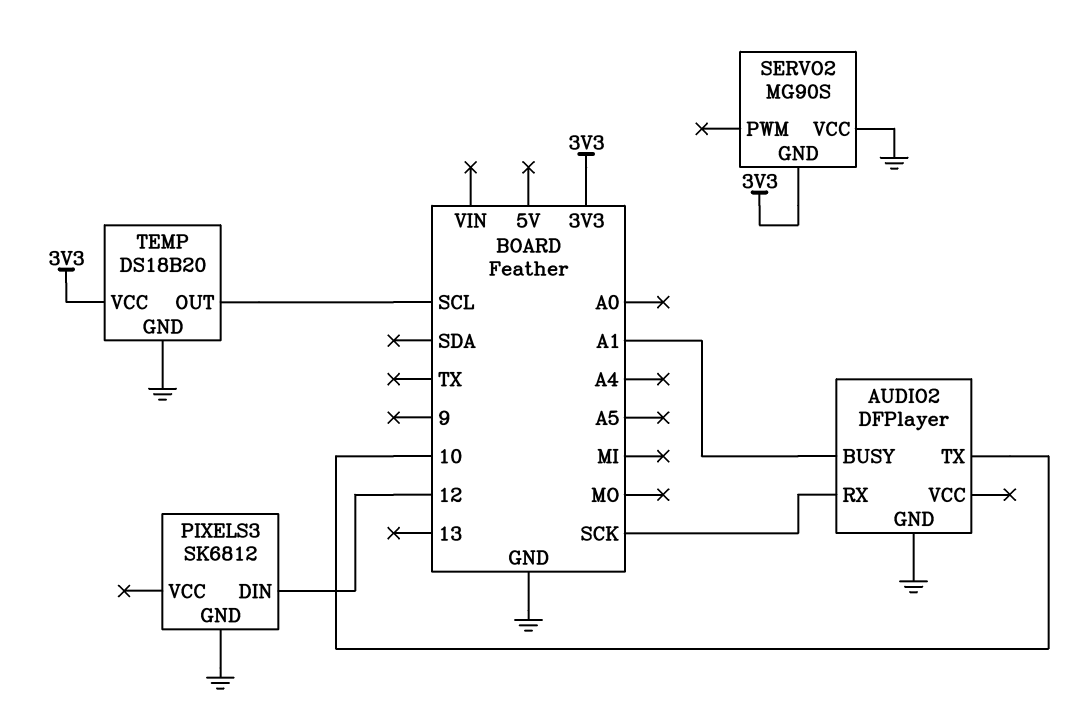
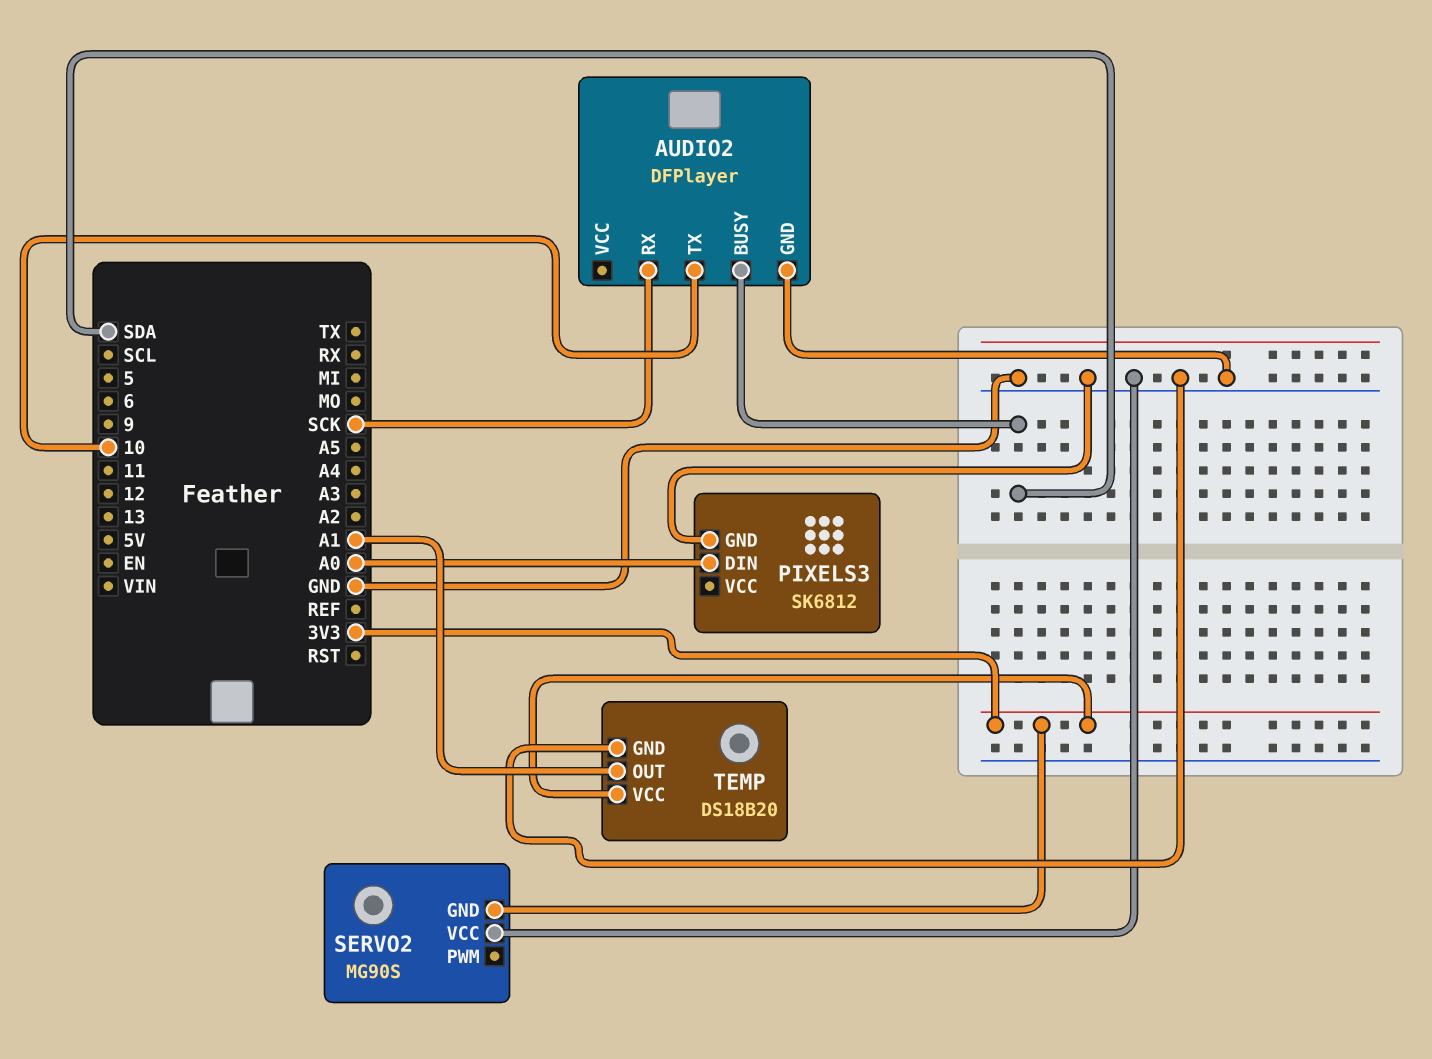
AUDIO2 pin BUSY: A1 -> SDA
PIXELS3 pin DIN: 12 -> A0
TEMP pin OUT: SCL -> A1

